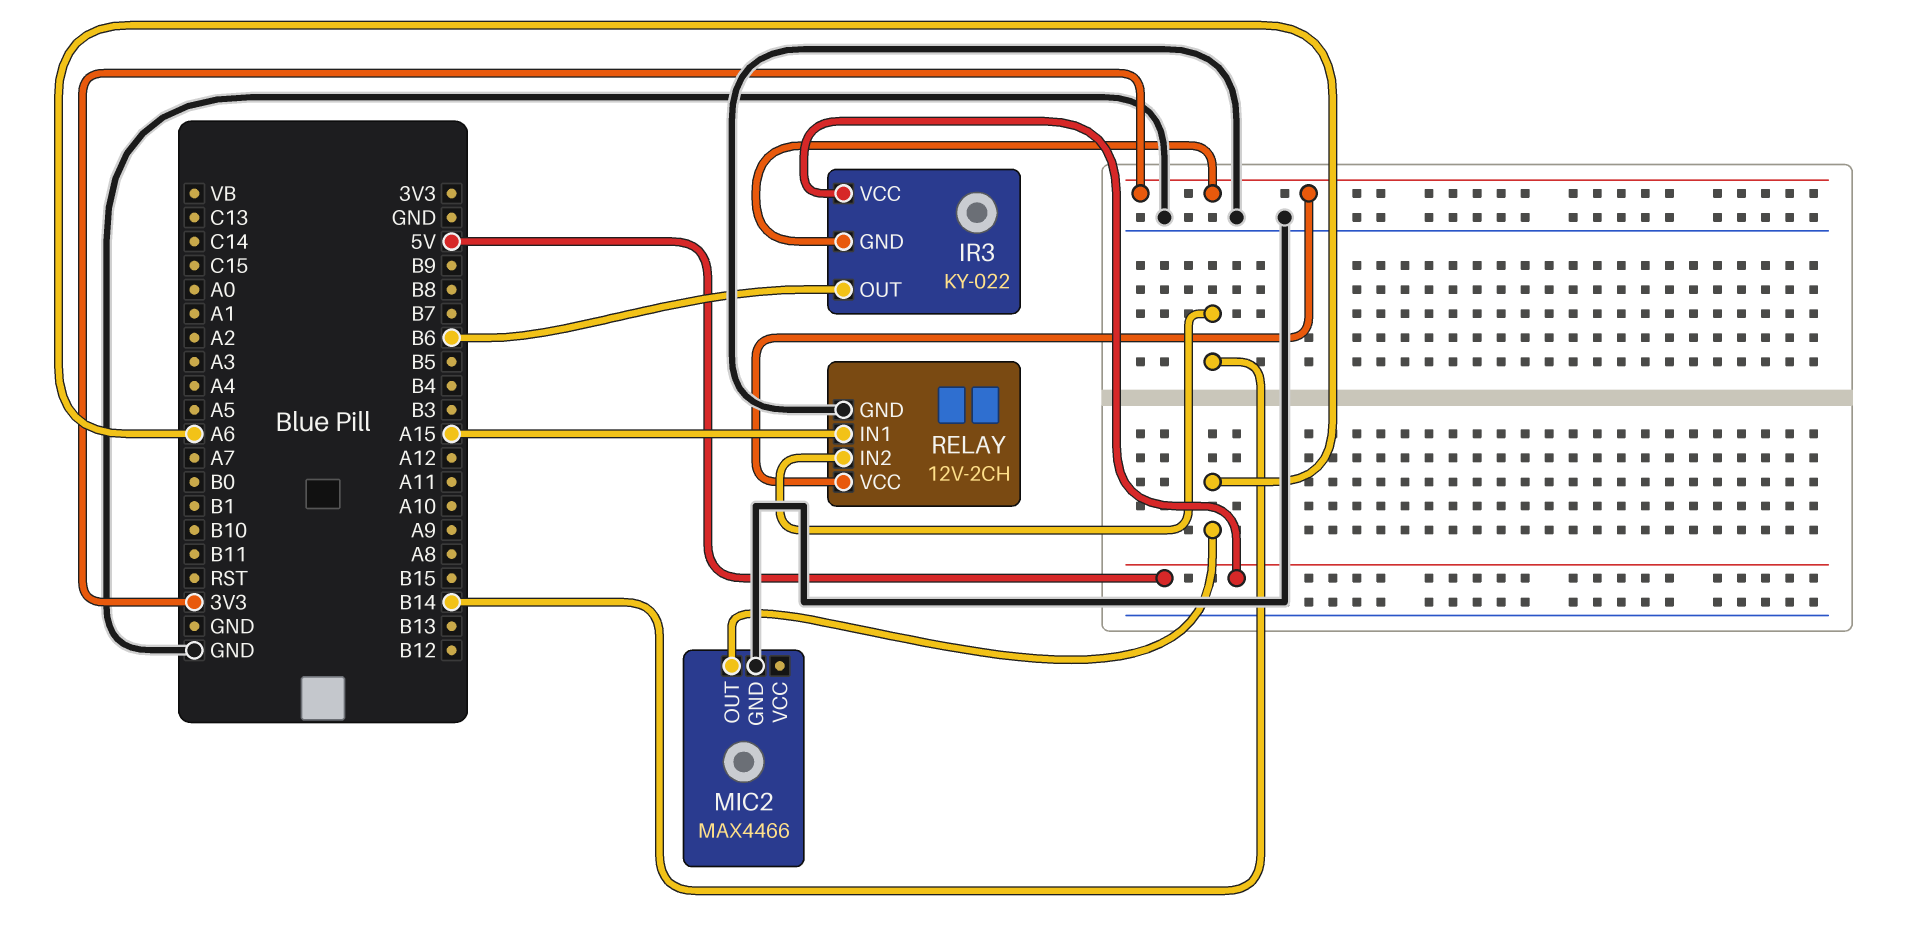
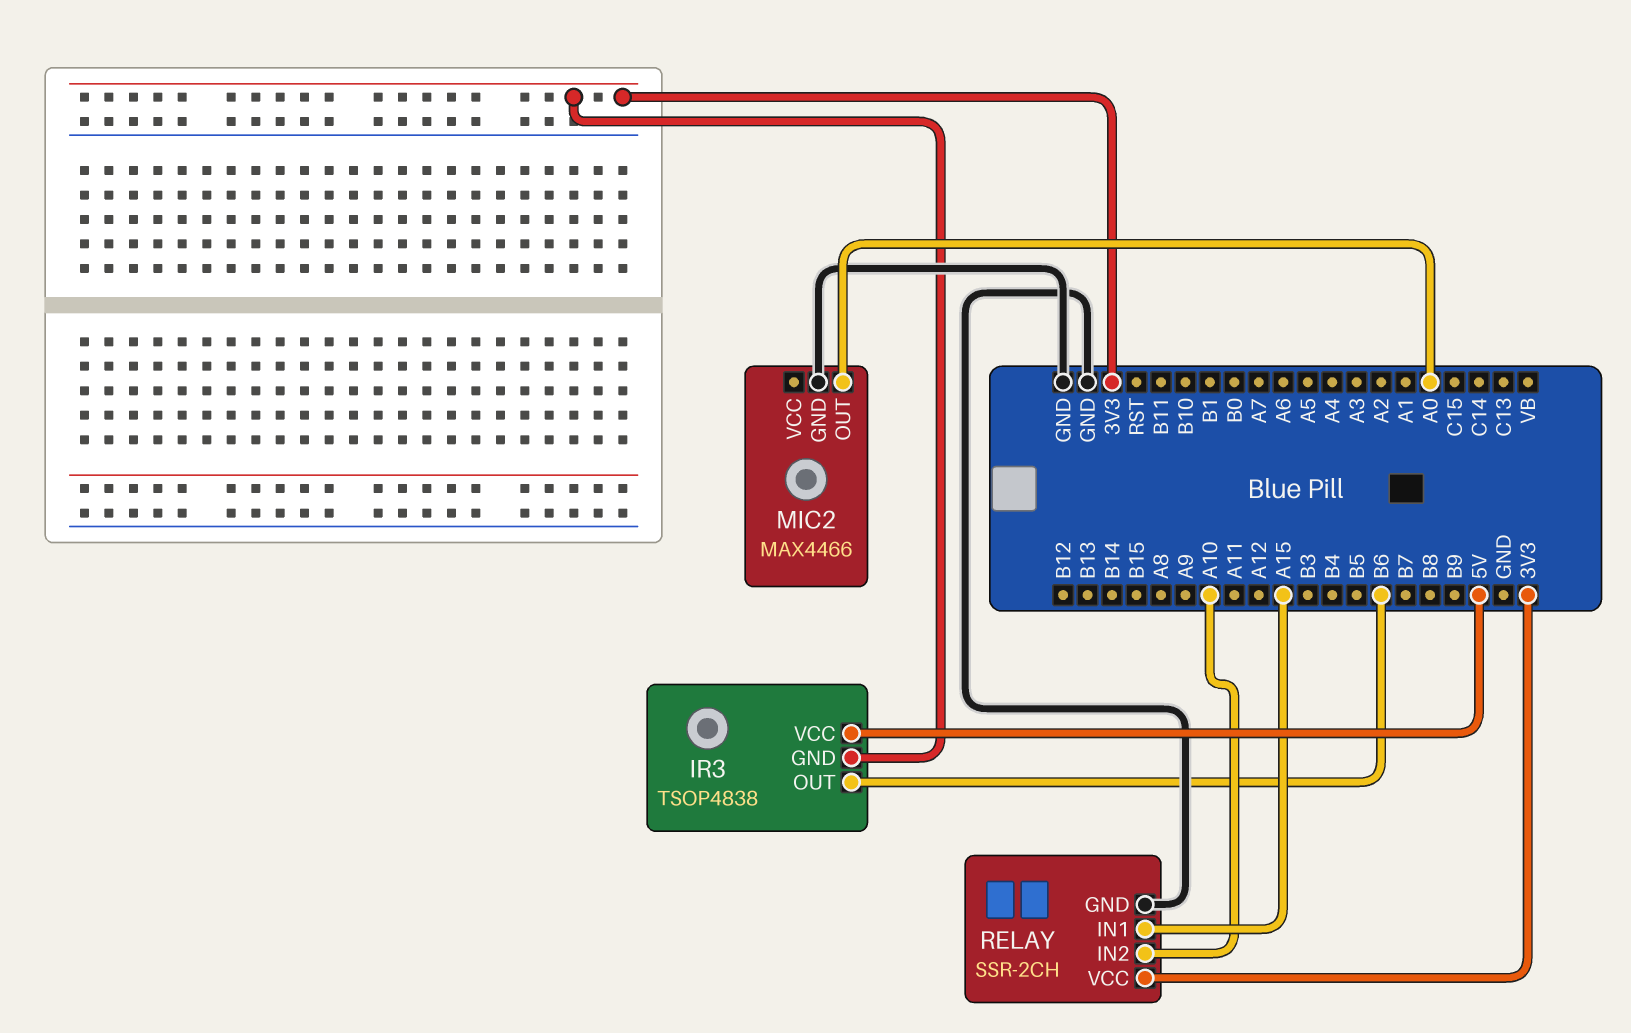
IR3: KY-022 -> TSOP4838
MIC2 pin OUT: A6 -> A0
RELAY: 12V-2CH -> SSR-2CH
RELAY pin IN2: B14 -> A10

